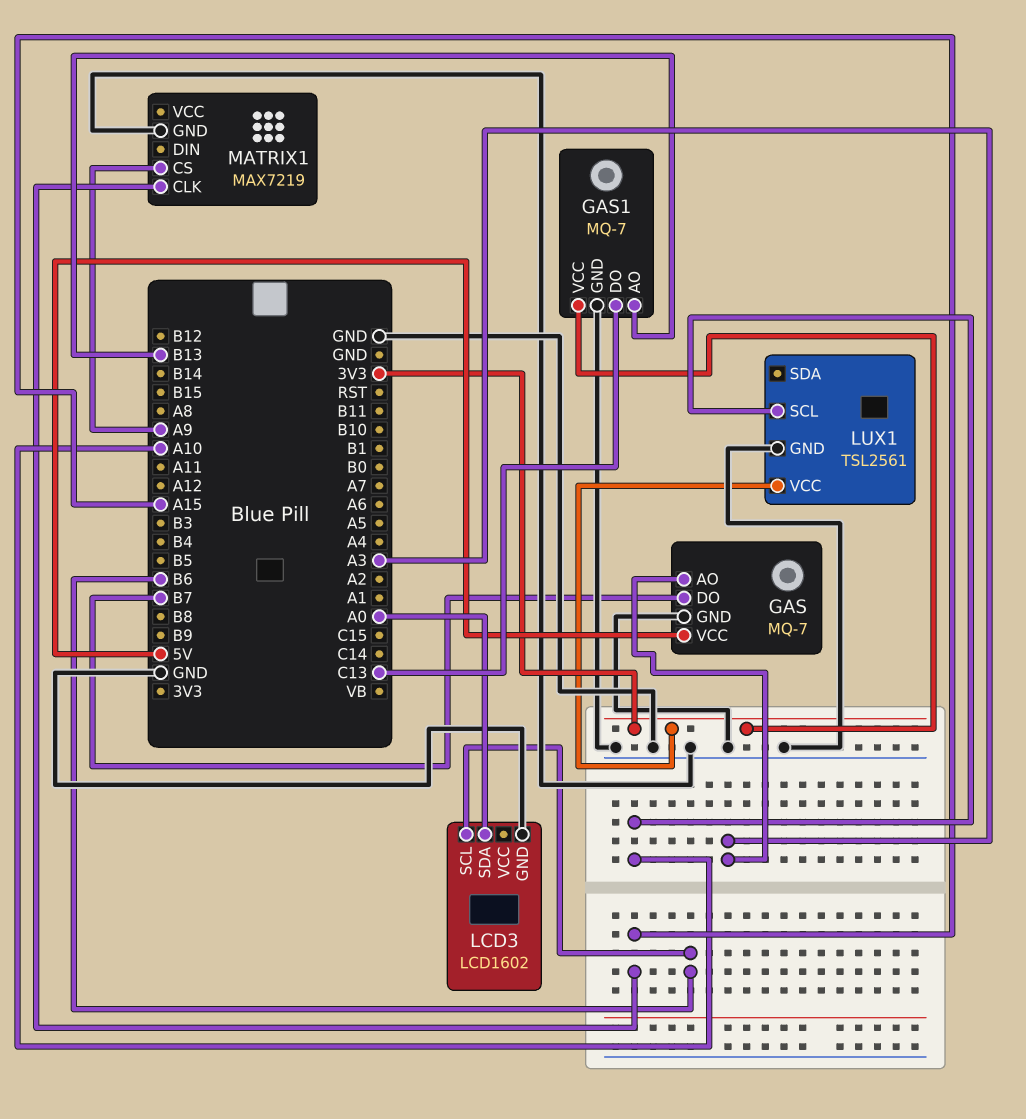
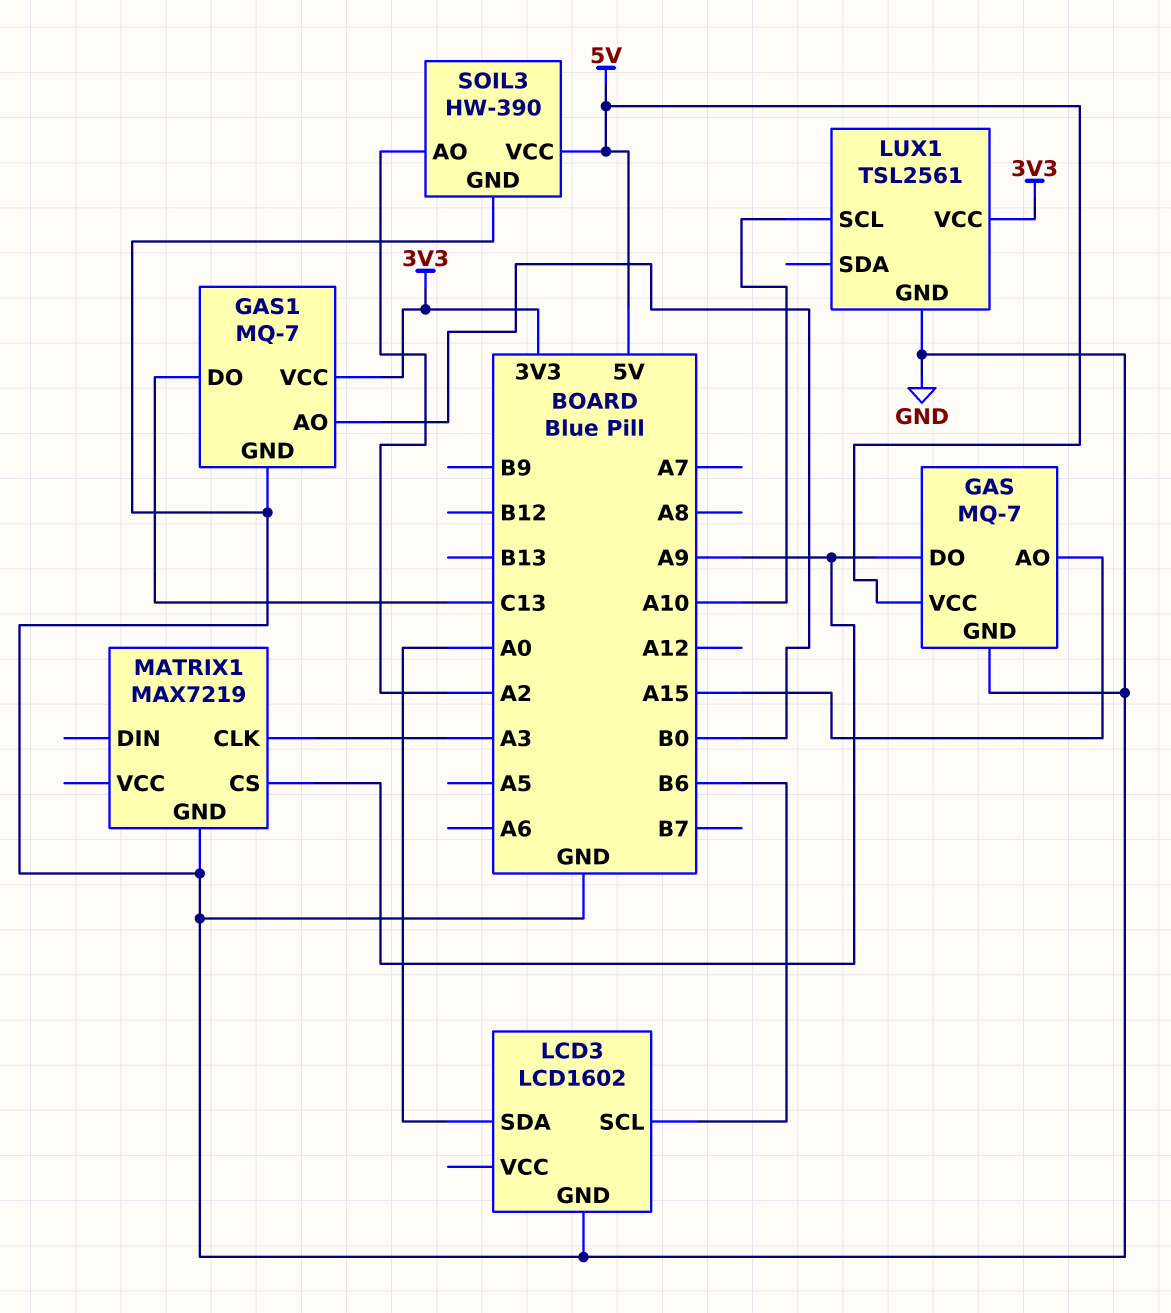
GAS pin AO: A3 -> A15
GAS pin DO: B7 -> A9
GAS1 pin AO: B13 -> B0
MATRIX1 pin CLK: A15 -> A3
SOIL3: none -> HW-390
SOIL3 pin AO: none -> A2
SOIL3 pin GND: none -> GND
SOIL3 pin VCC: none -> 5V

